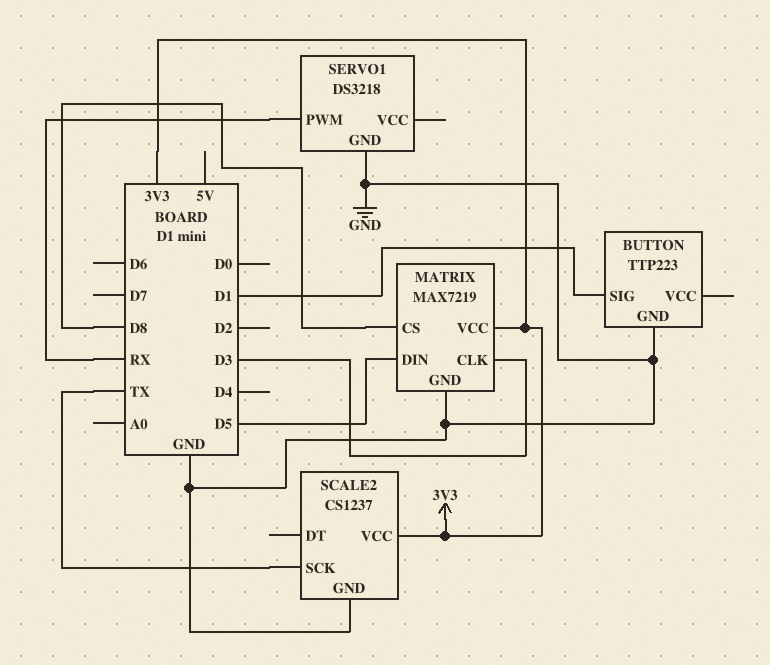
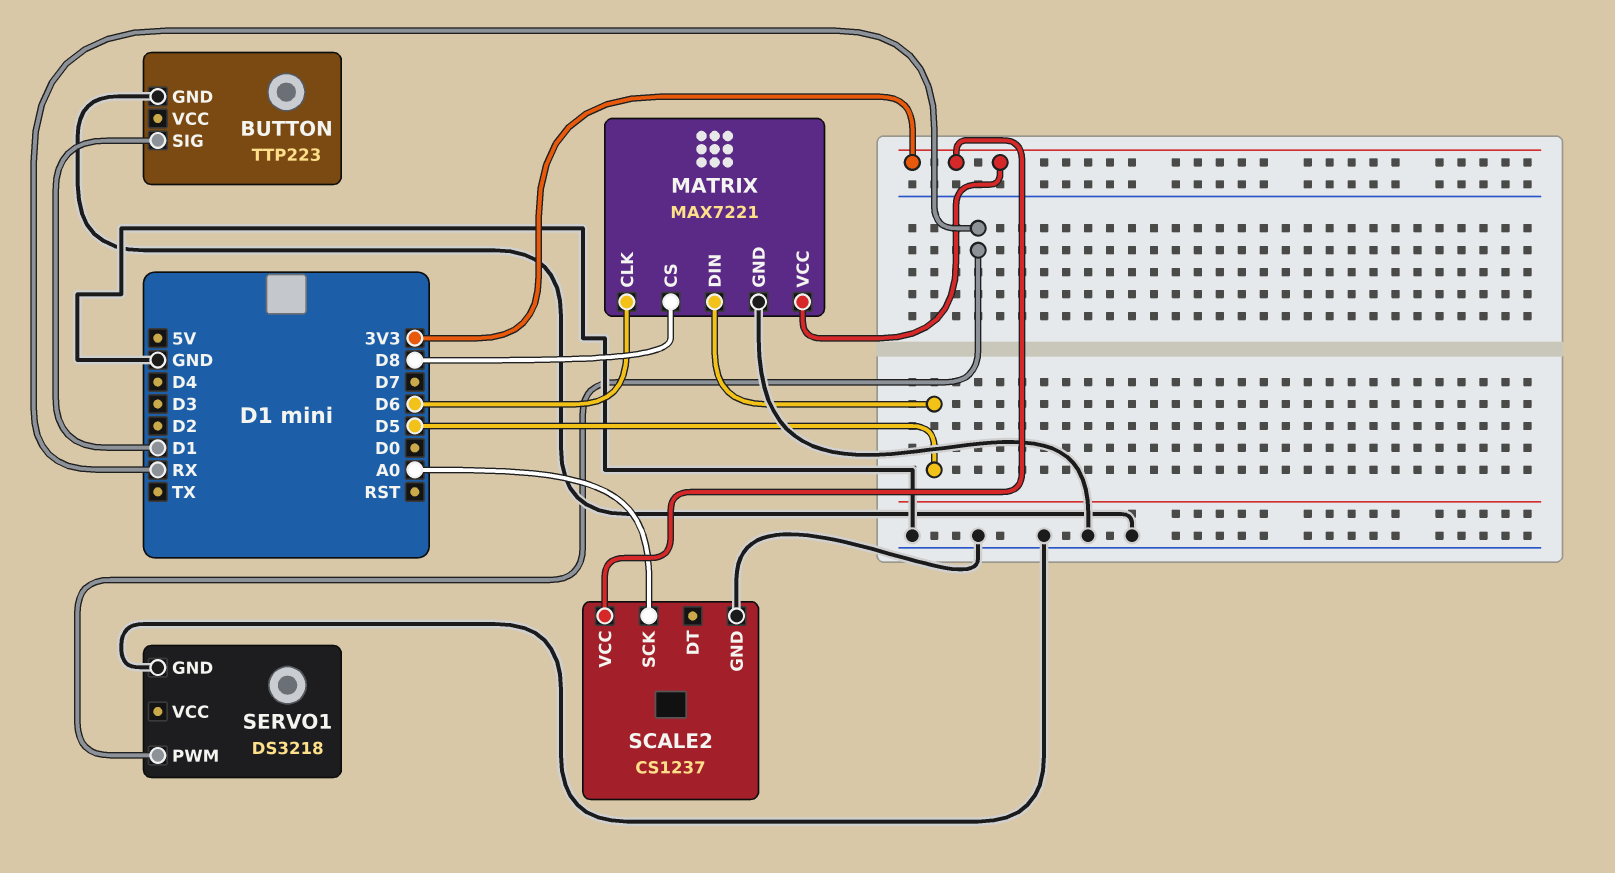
MATRIX: MAX7219 -> MAX7221
MATRIX pin CLK: D3 -> D6
SCALE2 pin SCK: TX -> A0

